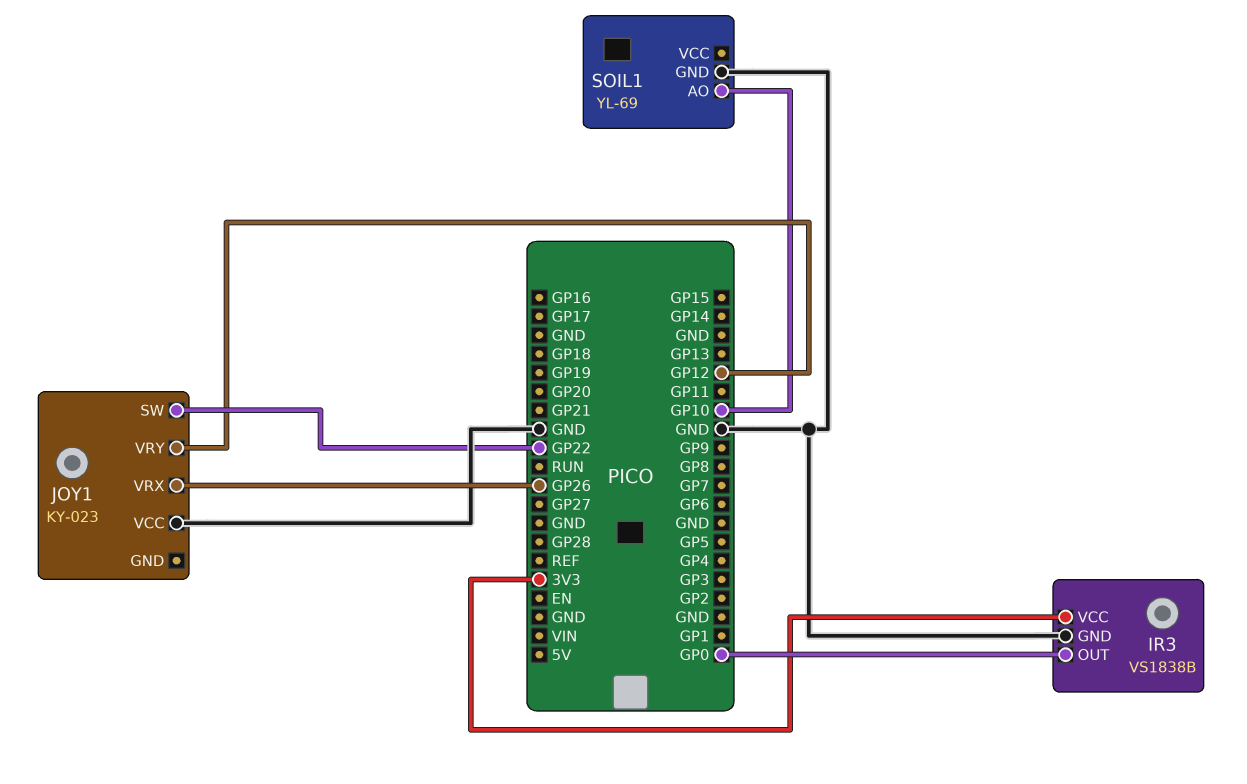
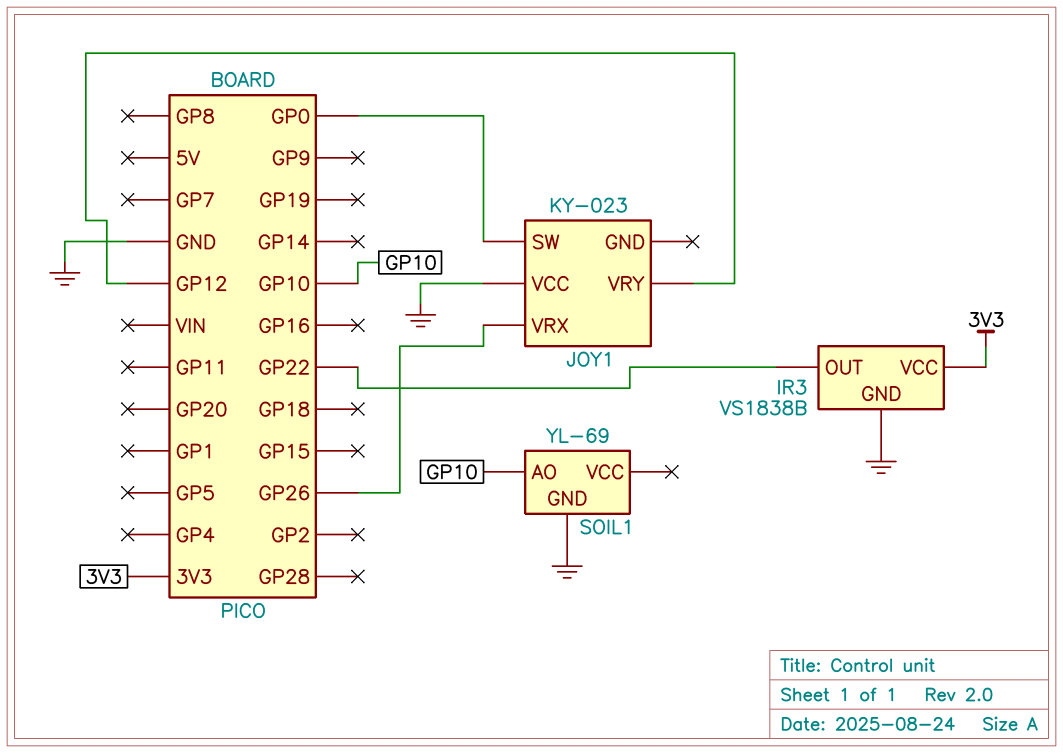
IR3 pin OUT: GP0 -> GP22
JOY1 pin SW: GP22 -> GP0

